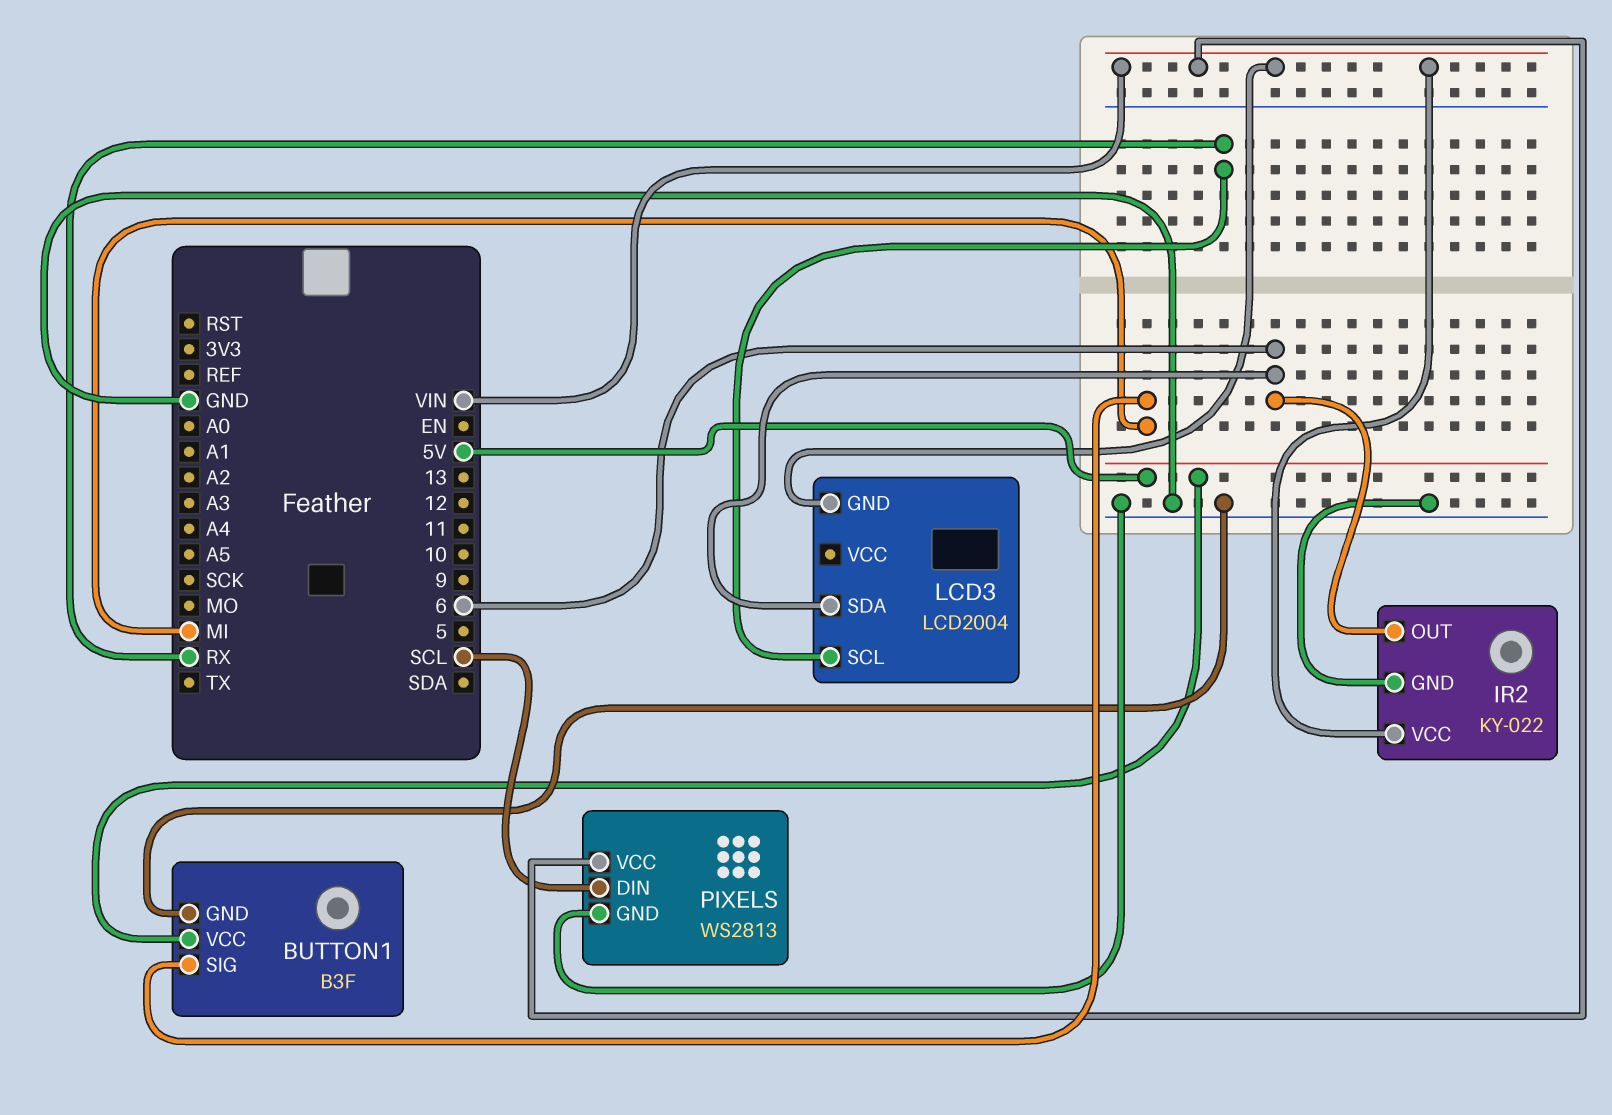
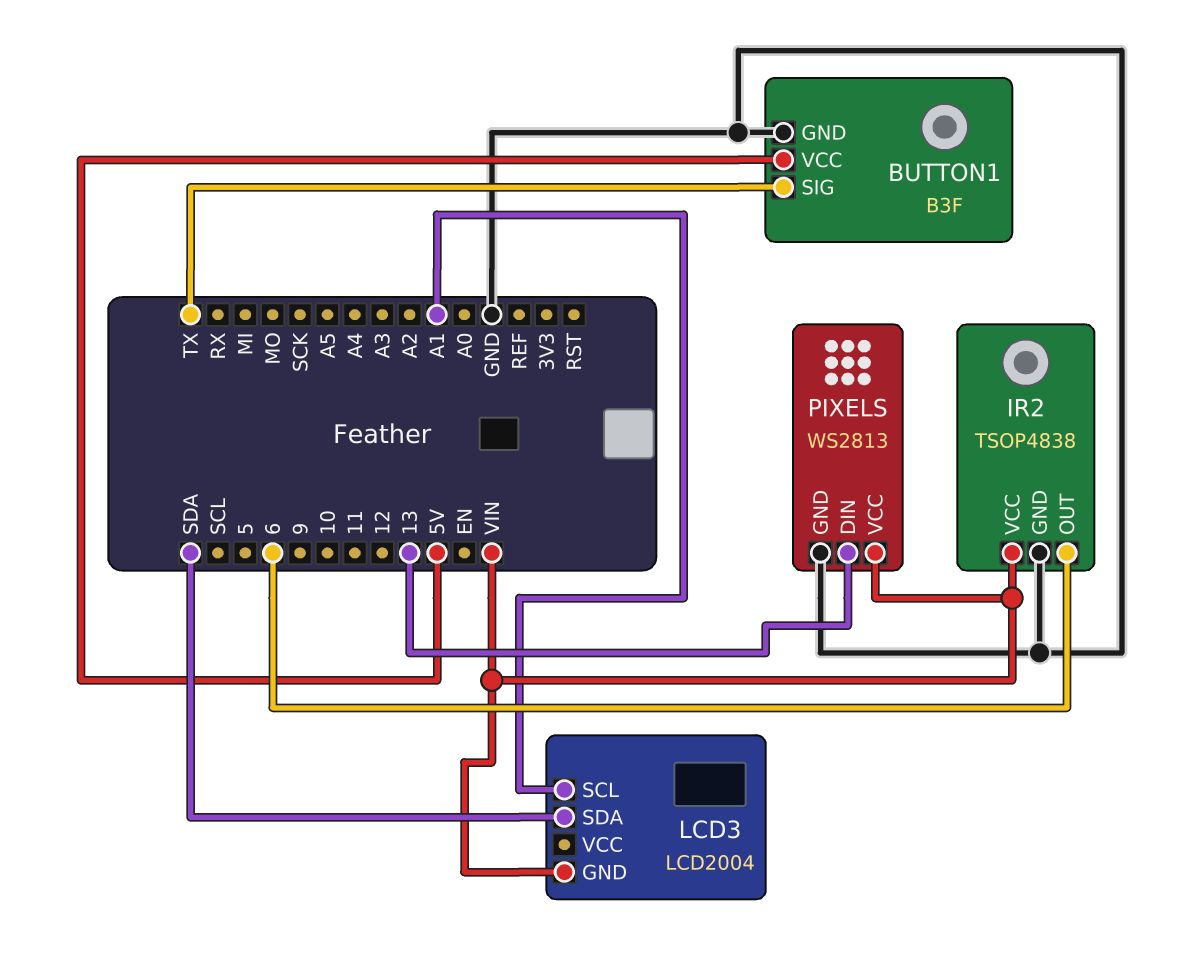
BUTTON1 pin SIG: MI -> TX
IR2: KY-022 -> TSOP4838
LCD3 pin SCL: RX -> A1
LCD3 pin SDA: 6 -> SDA
PIXELS pin DIN: SCL -> 13

